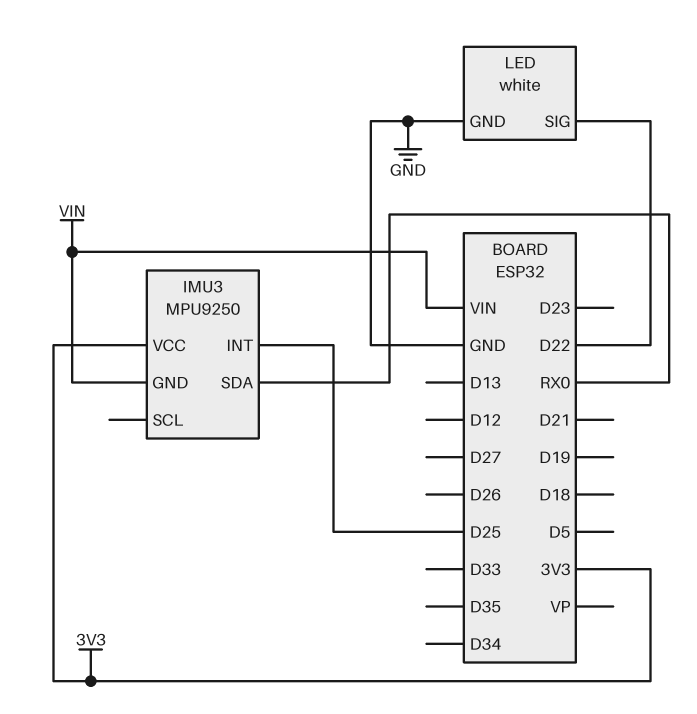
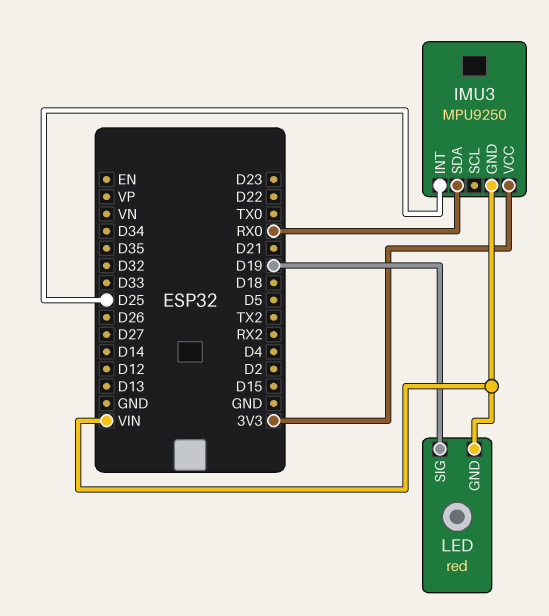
LED: white -> red
LED pin GND: GND -> VIN
LED pin SIG: D22 -> D19

